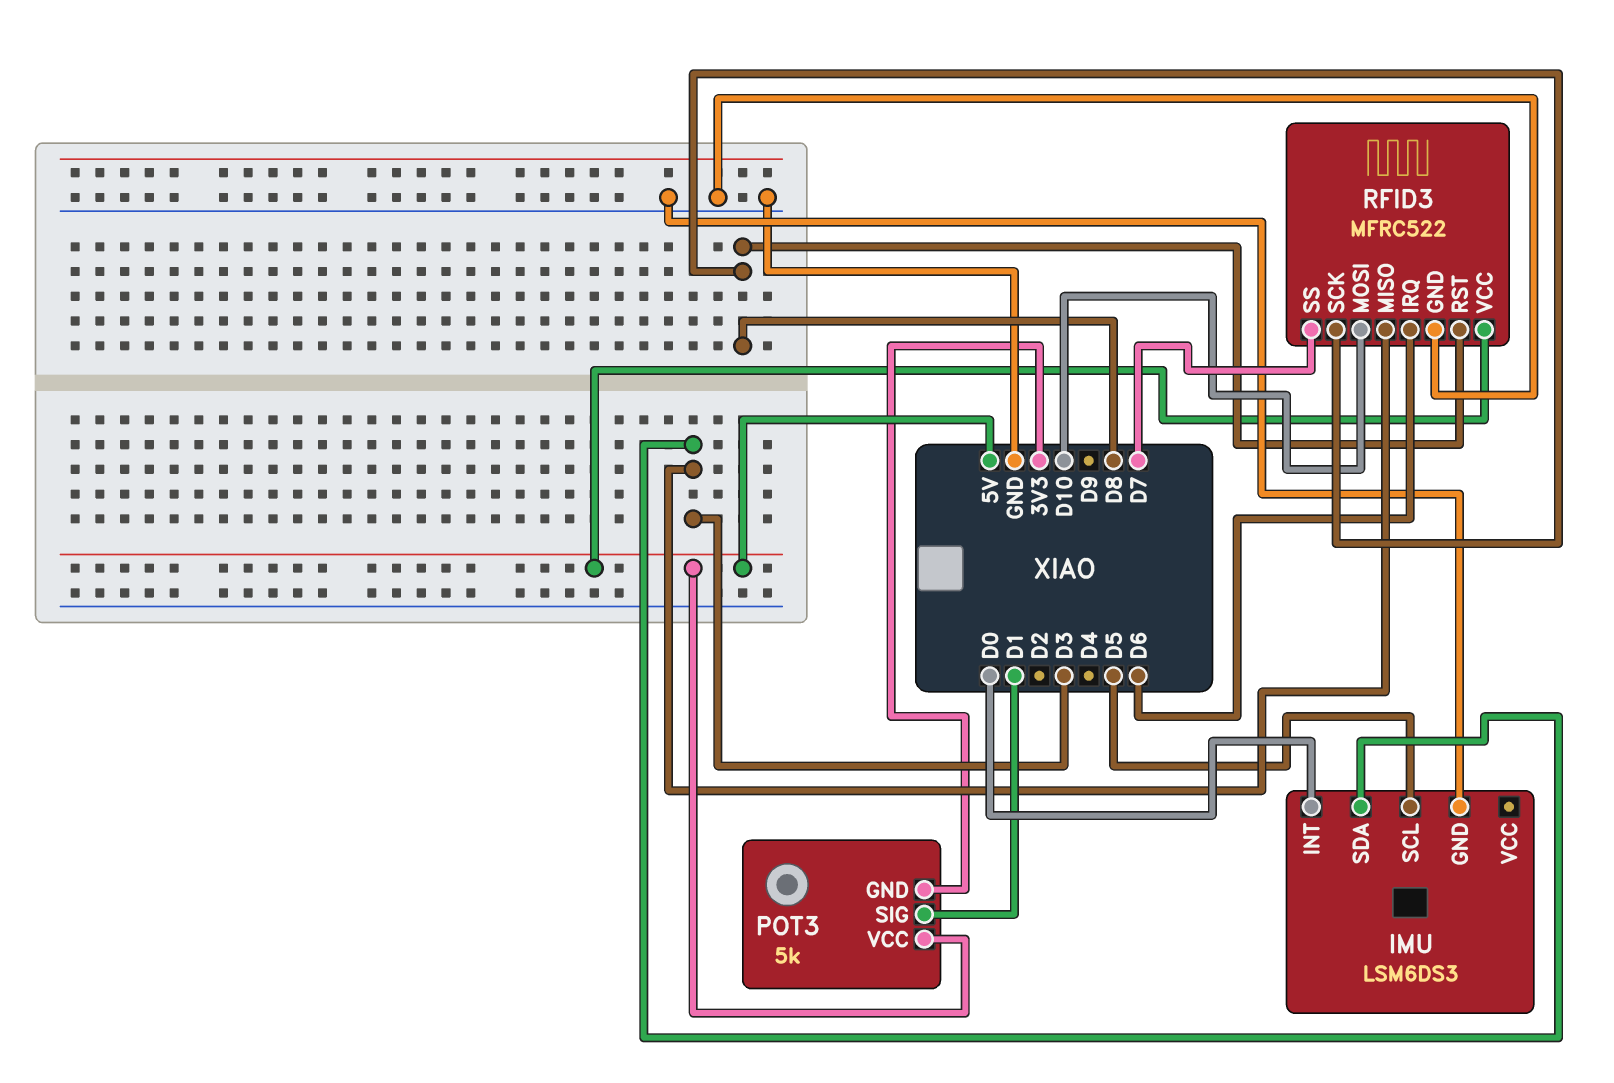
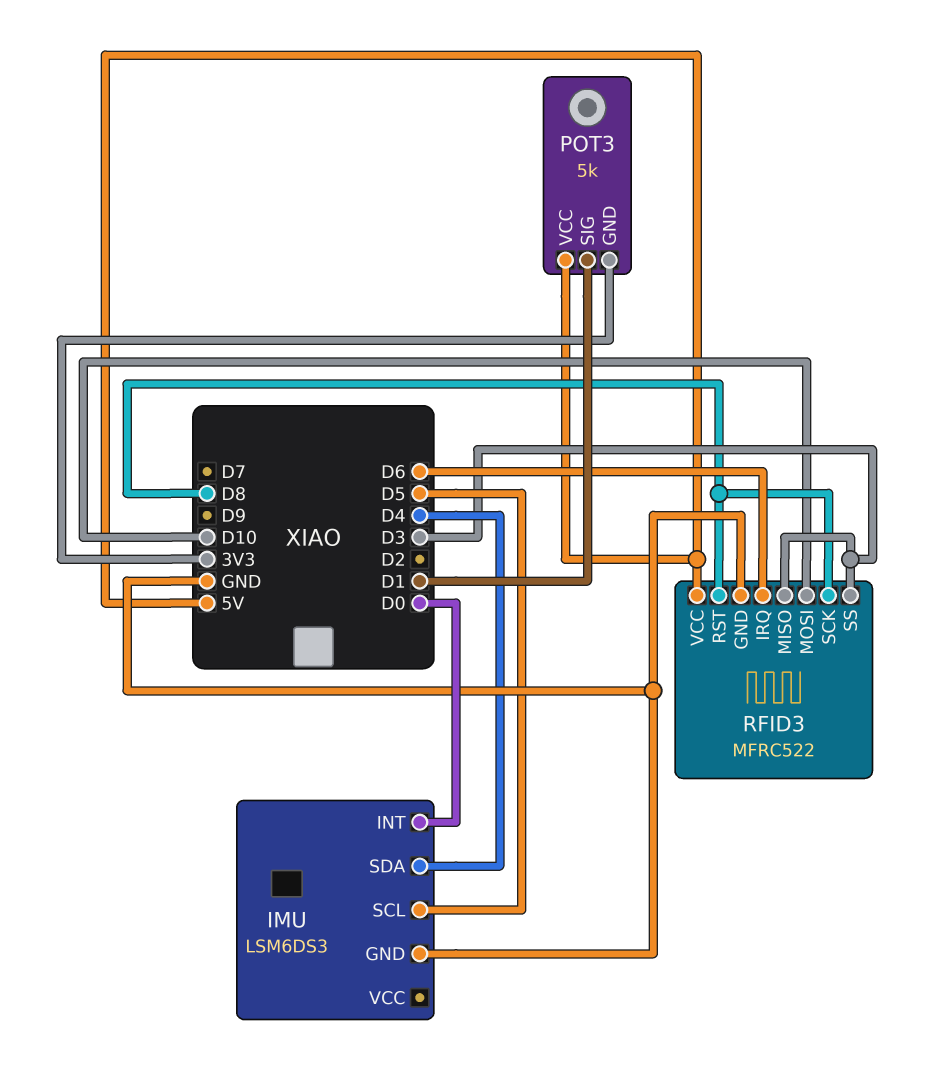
IMU pin SDA: D3 -> D4
RFID3 pin SS: D7 -> D3

